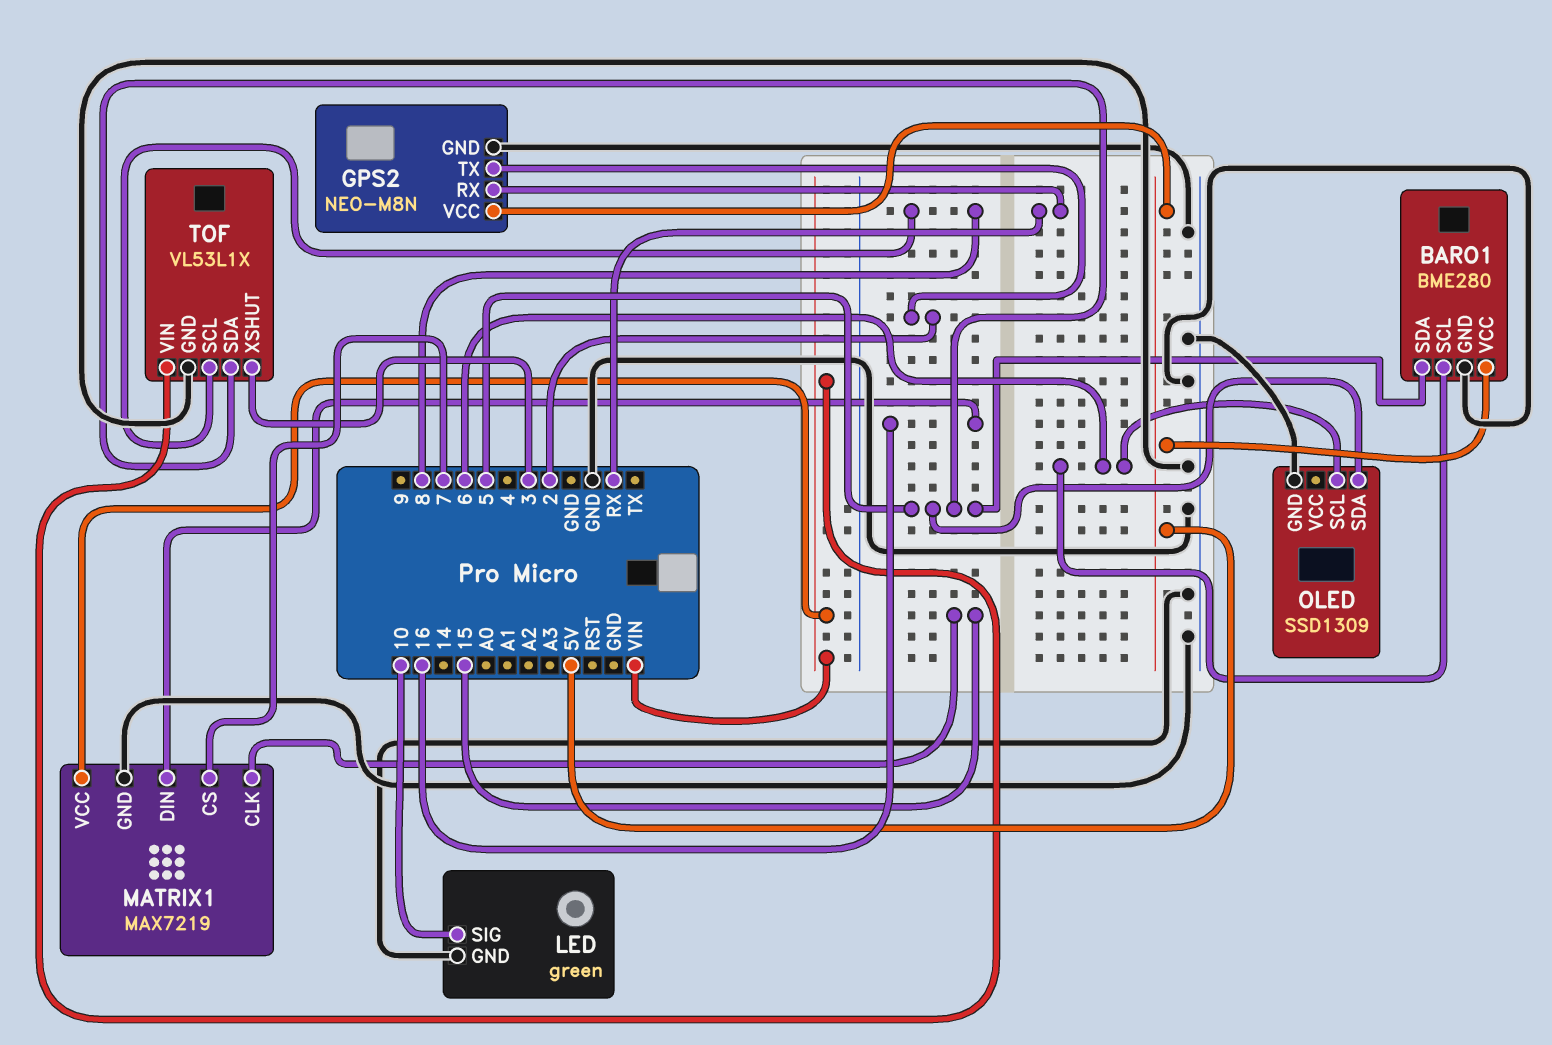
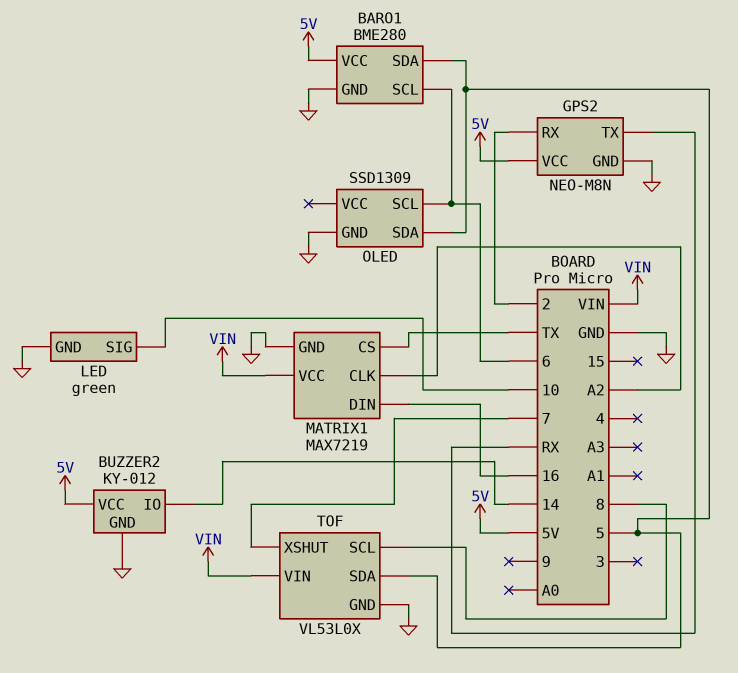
BUZZER2: none -> KY-012
BUZZER2 pin GND: none -> GND
BUZZER2 pin IO: none -> 14
BUZZER2 pin VCC: none -> 5V
GPS2 pin RX: RX -> 2
GPS2 pin TX: 2 -> RX
MATRIX1 pin CLK: 15 -> A2
MATRIX1 pin CS: 7 -> TX
TOF: VL53L1X -> VL53L0X
TOF pin XSHUT: 3 -> 7

